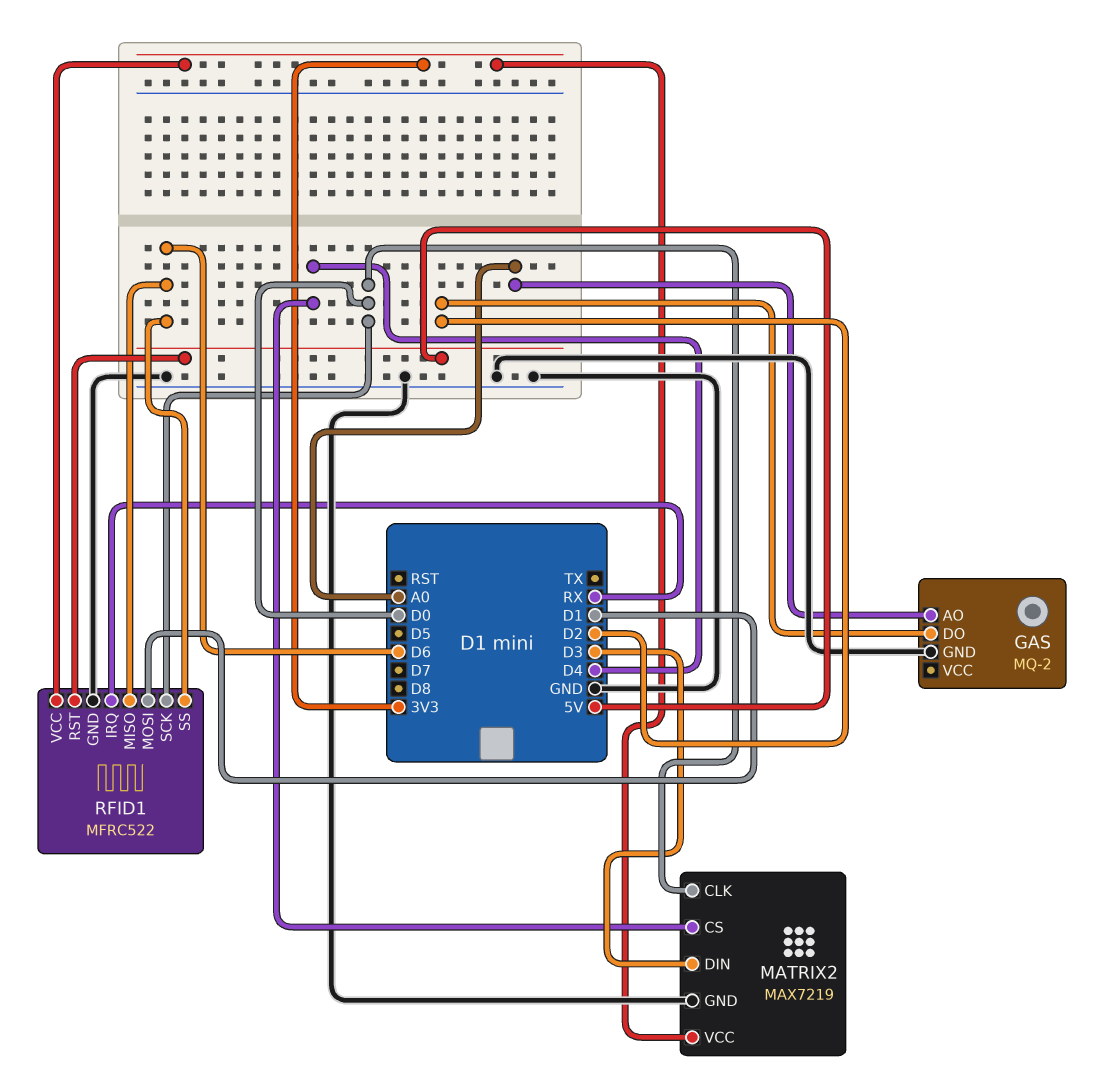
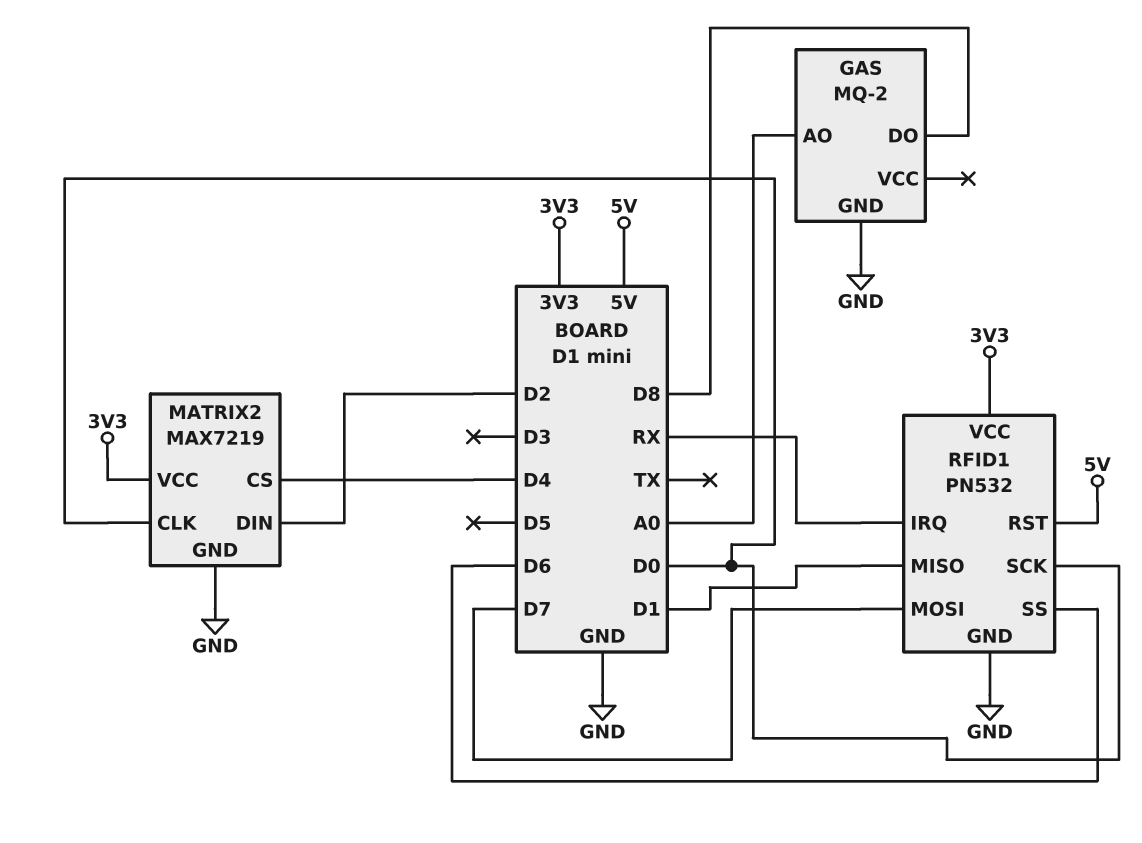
GAS pin DO: D2 -> D8
MATRIX2 pin DIN: D3 -> D2
RFID1: MFRC522 -> PN532
RFID1 pin MISO: D6 -> D1
RFID1 pin MOSI: D1 -> D7

